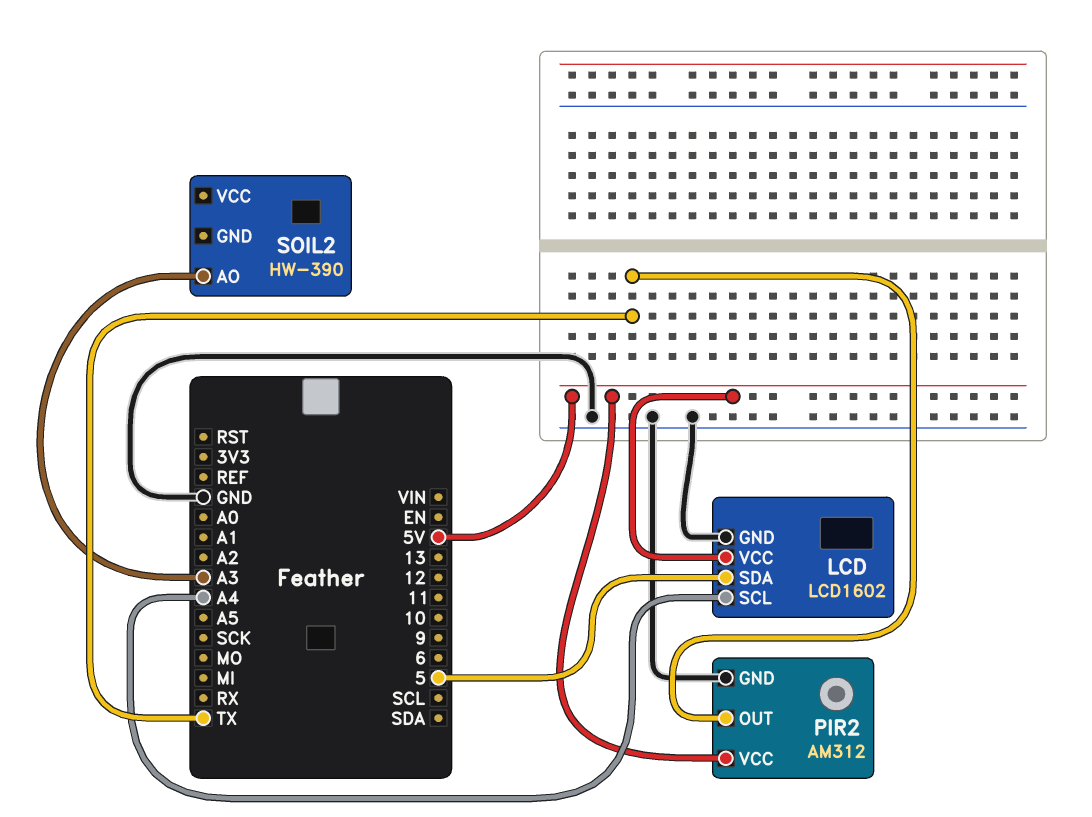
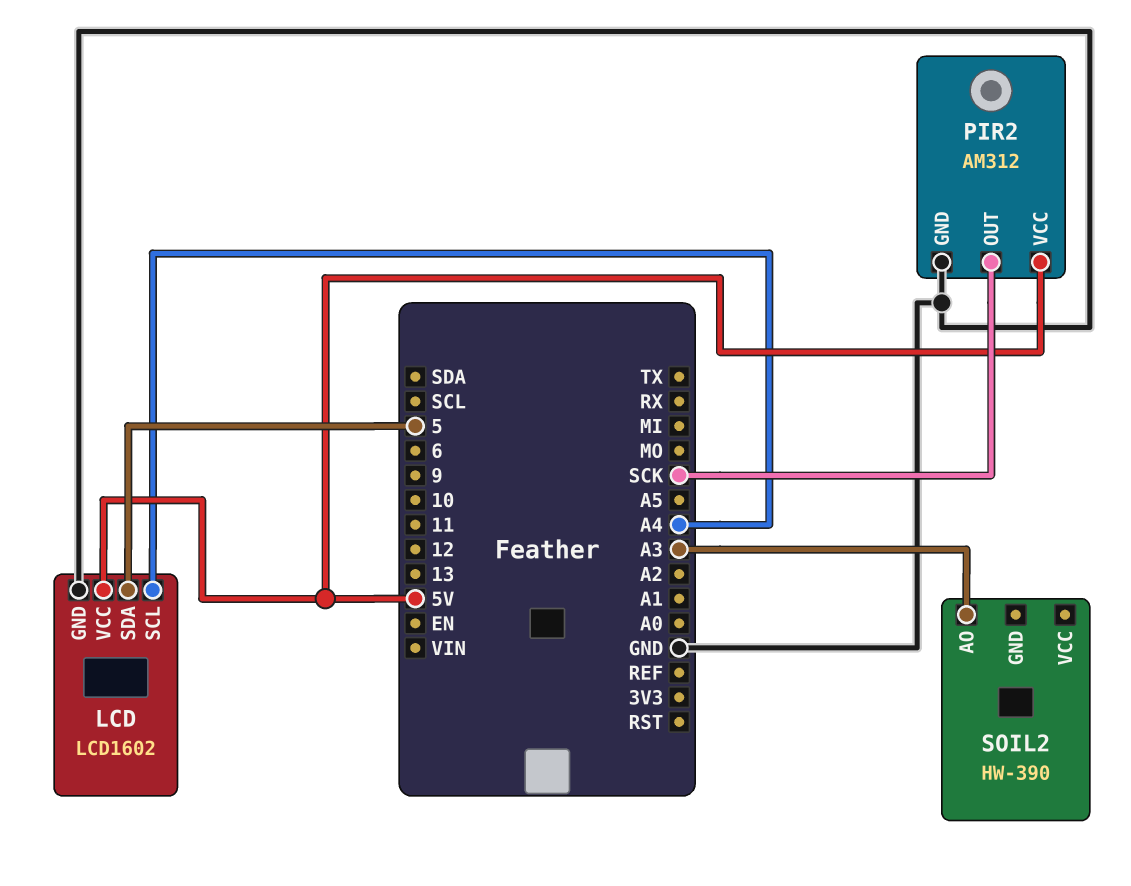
PIR2 pin OUT: TX -> SCK

